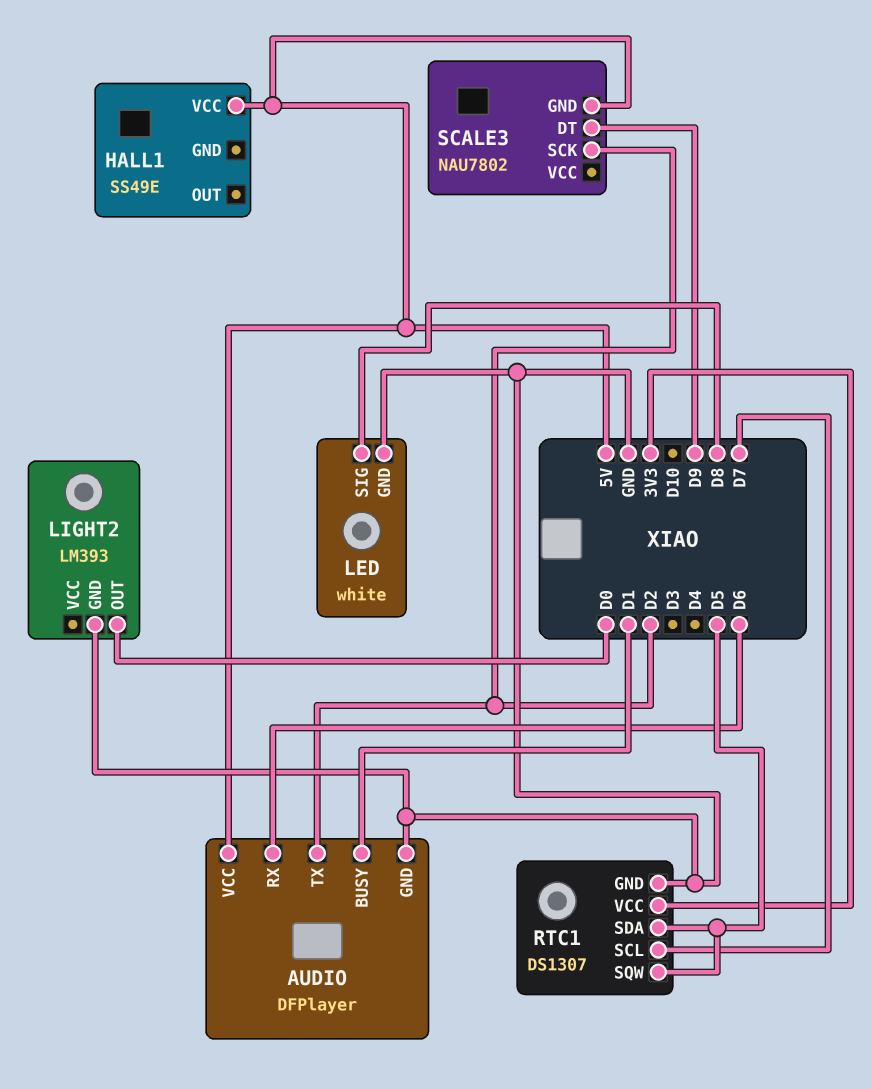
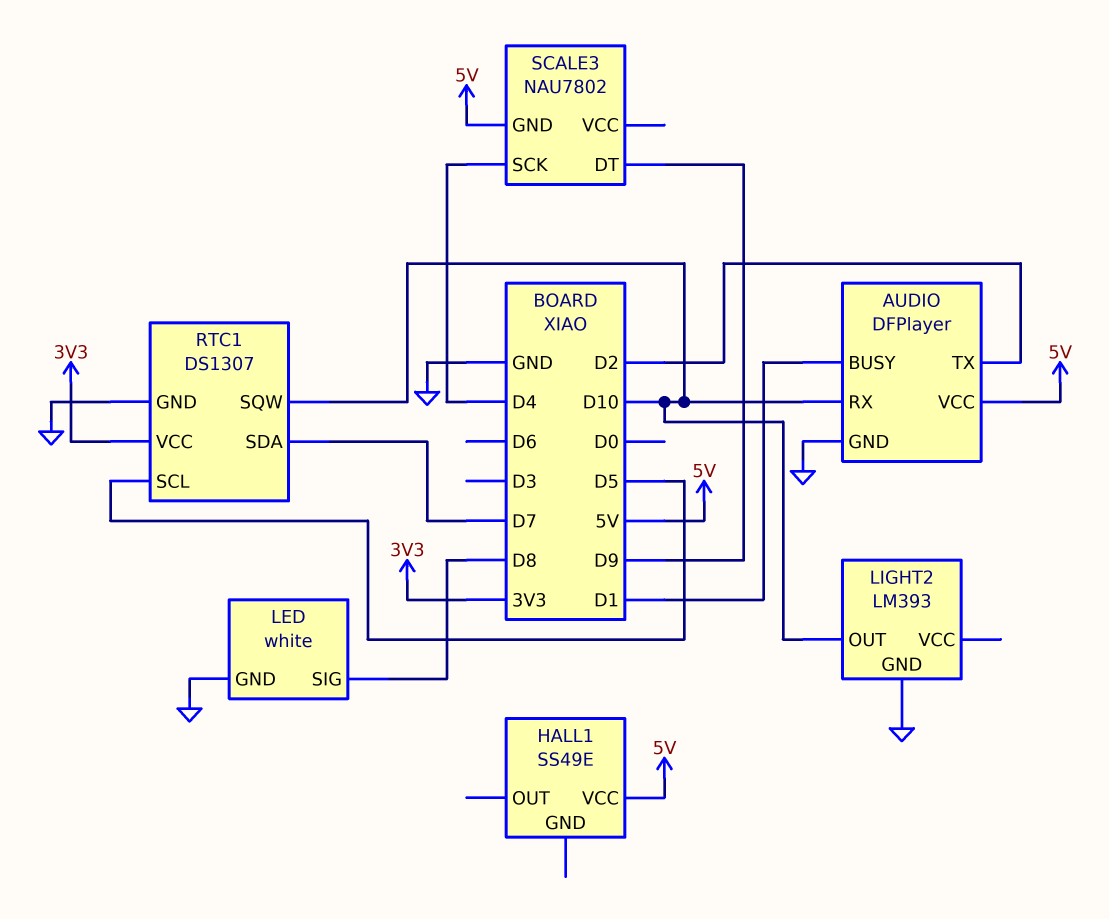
AUDIO pin RX: D6 -> D10
LIGHT2 pin OUT: D0 -> D10
RTC1 pin SCL: D7 -> D5
RTC1 pin SDA: D5 -> D7
RTC1 pin SQW: D5 -> D10
SCALE3 pin SCK: D2 -> D4

